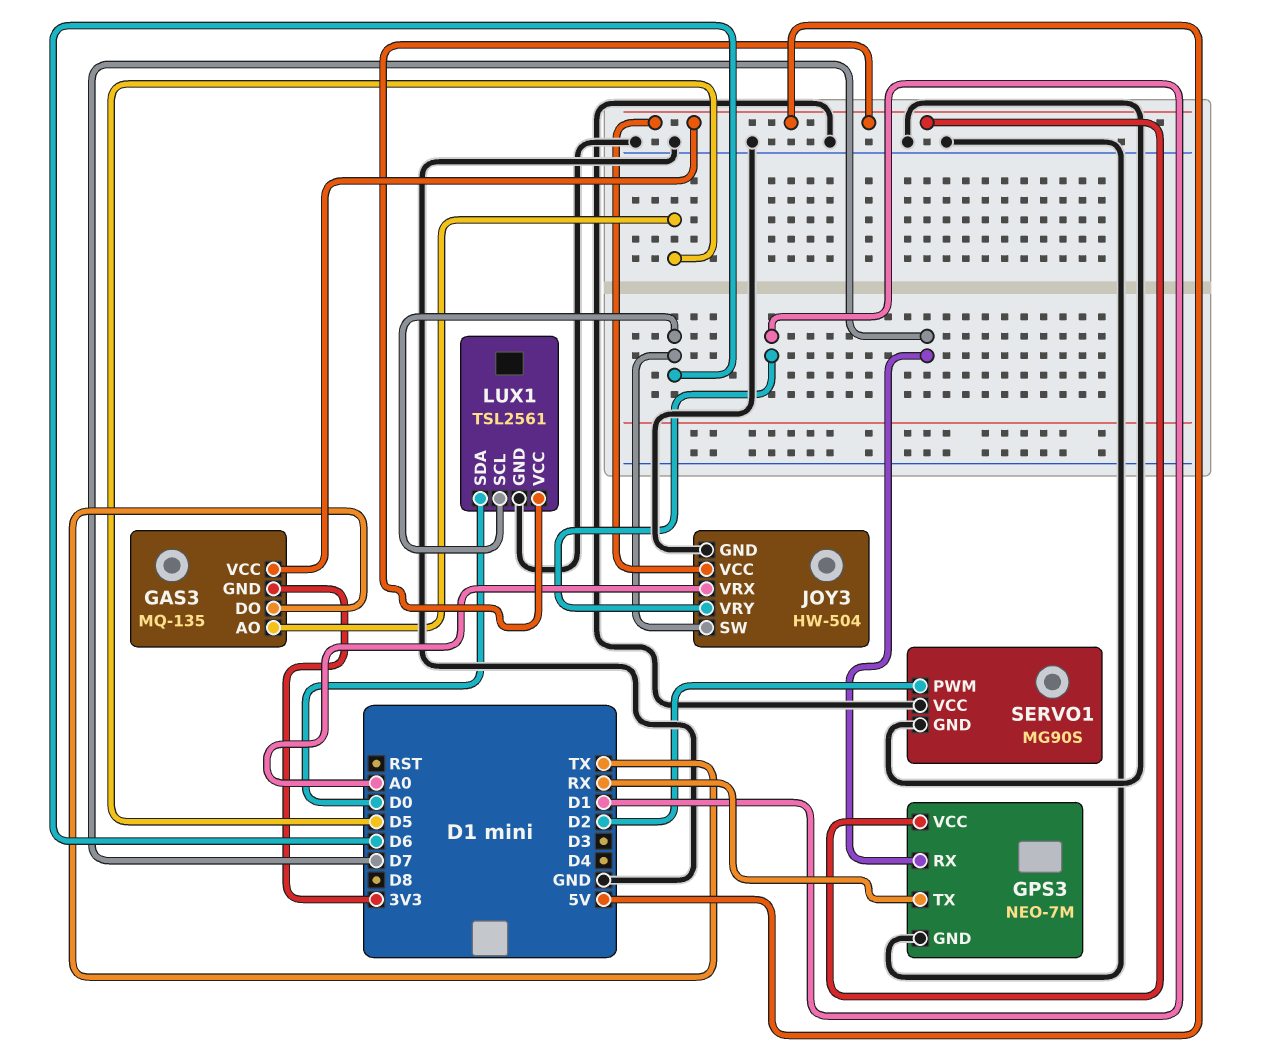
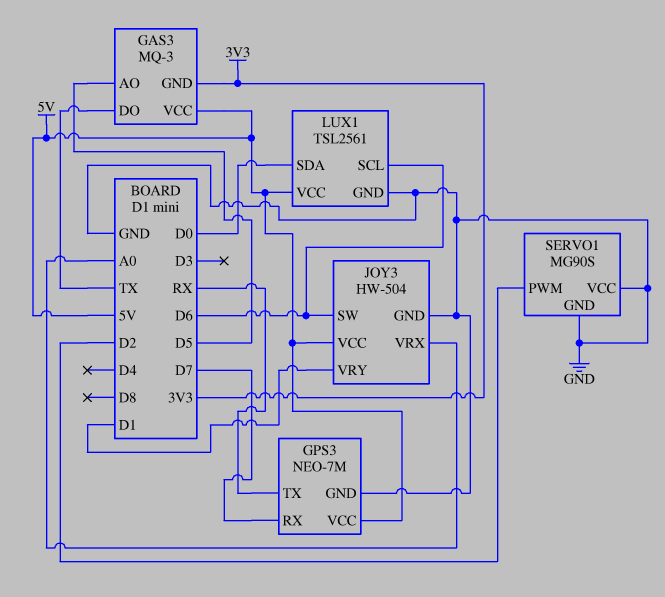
GAS3: MQ-135 -> MQ-3

